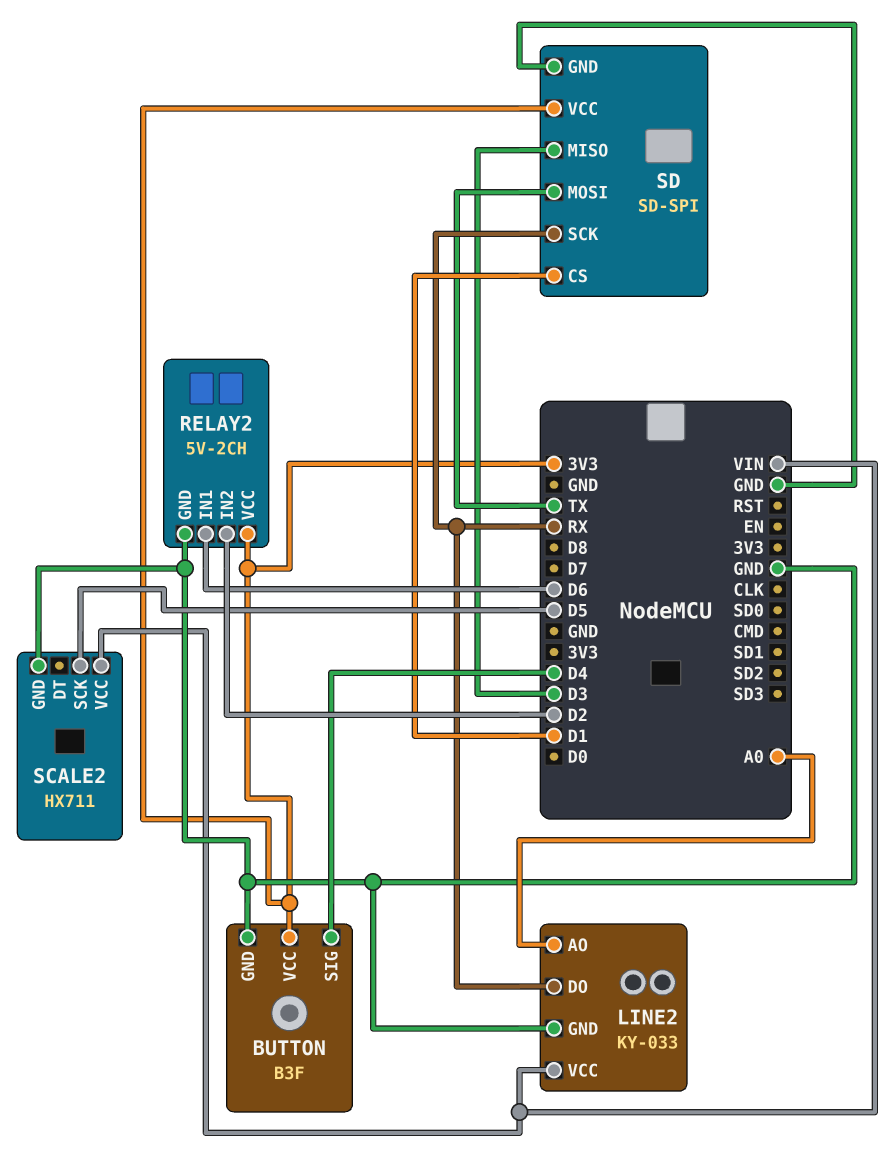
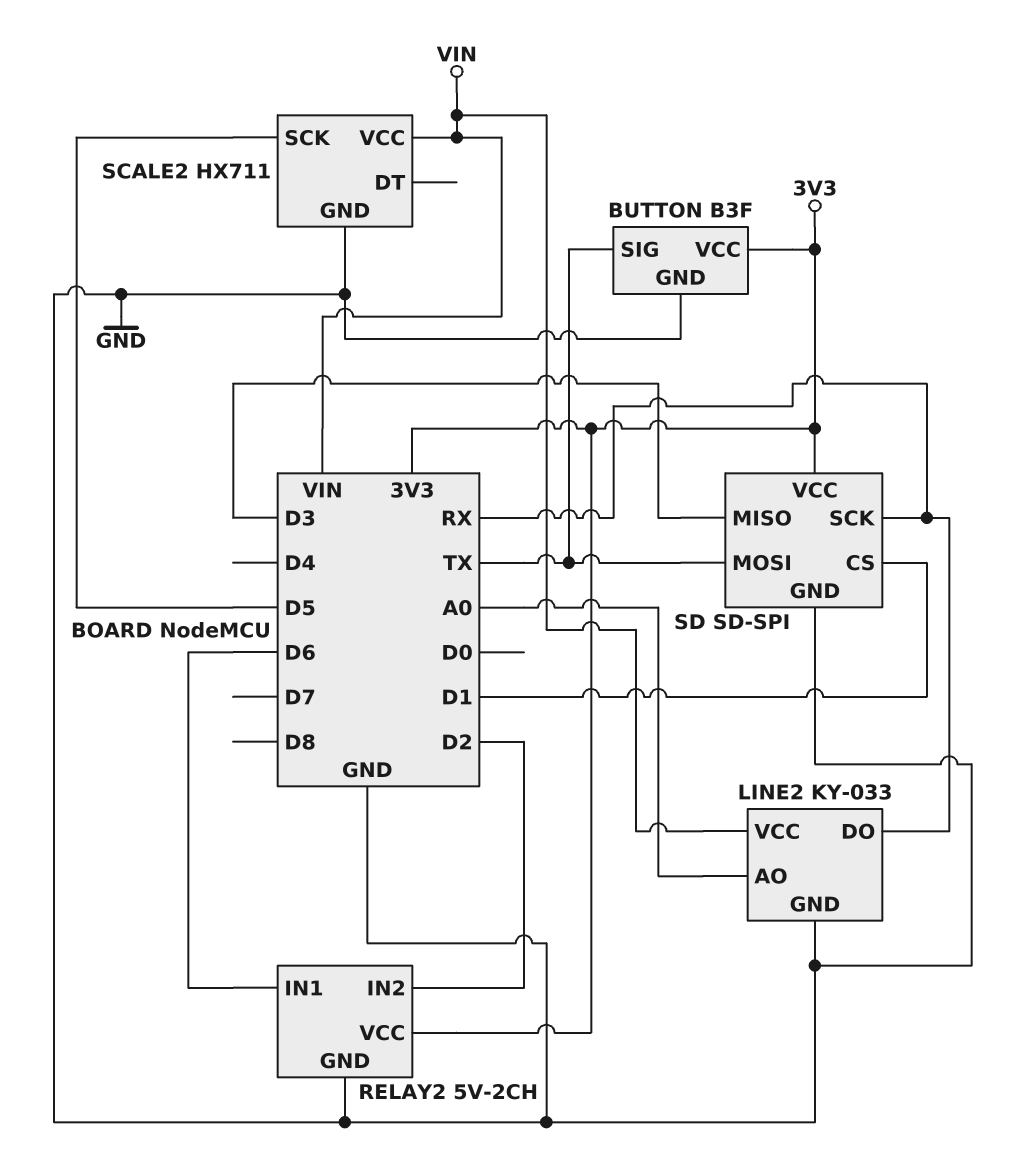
BUTTON pin SIG: D4 -> TX

